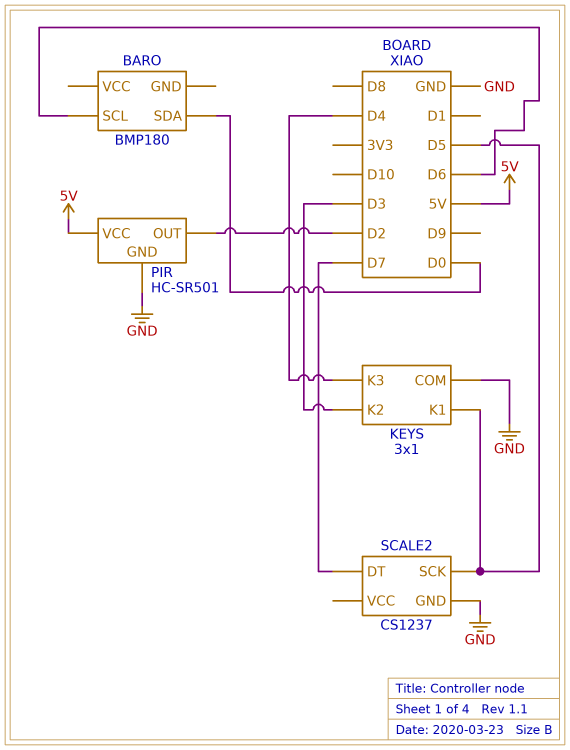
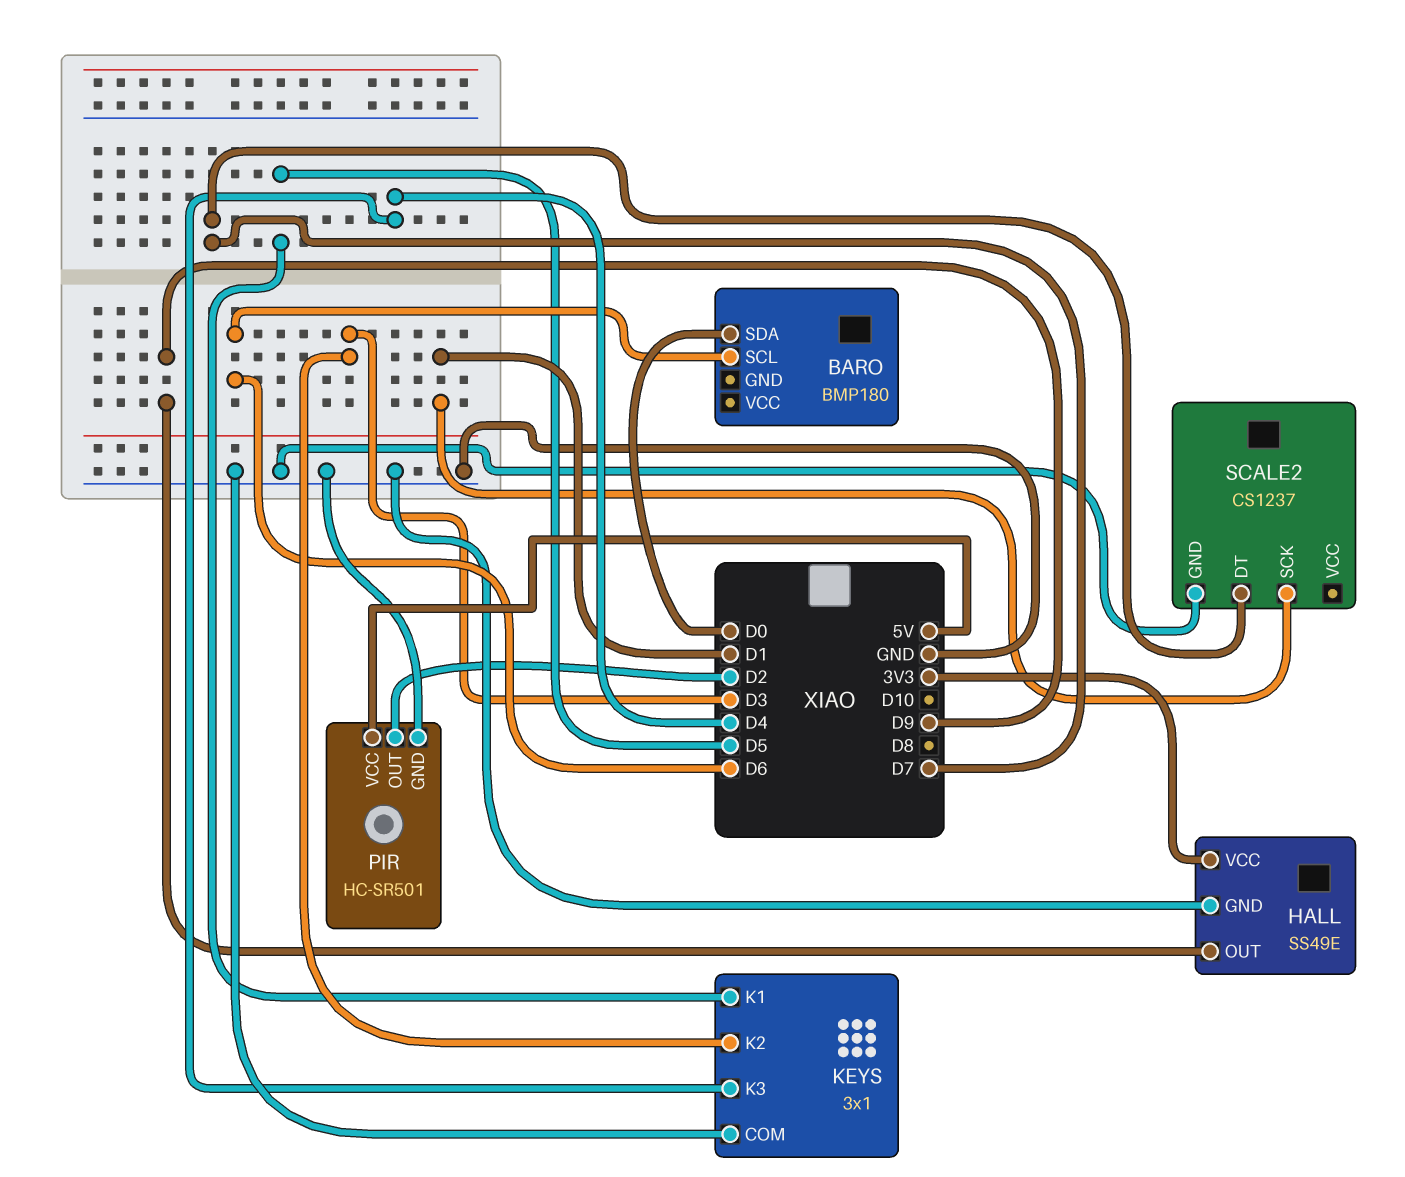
HALL: none -> SS49E
HALL pin GND: none -> GND
HALL pin OUT: none -> D9
HALL pin VCC: none -> 3V3
SCALE2 pin SCK: D5 -> D1

